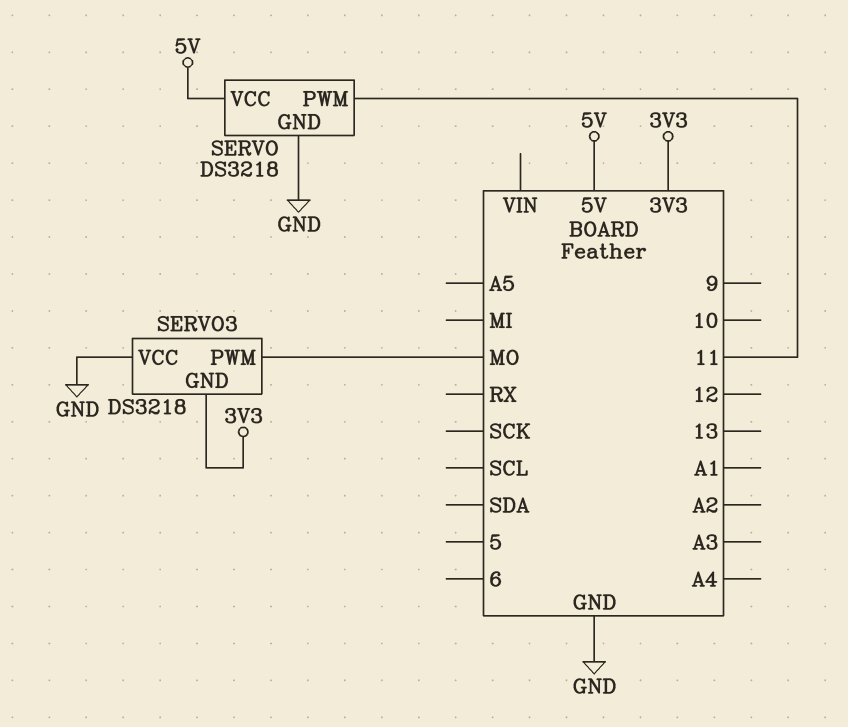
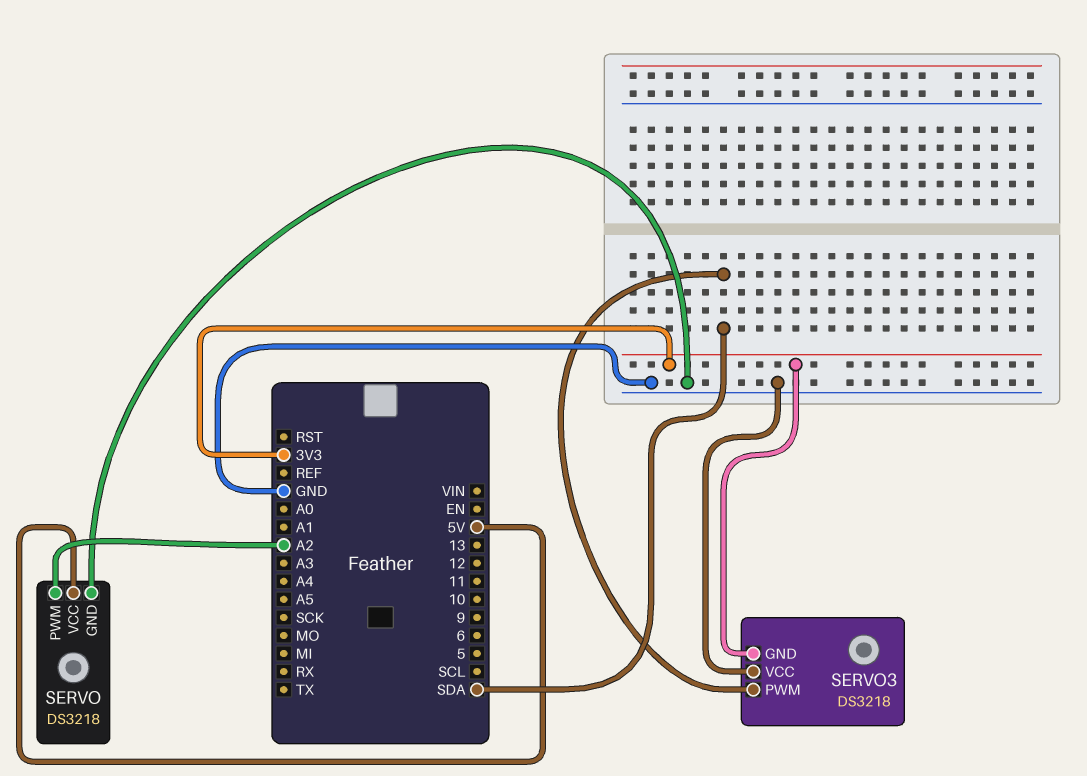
SERVO pin PWM: 11 -> A2
SERVO3 pin PWM: MO -> SDA

